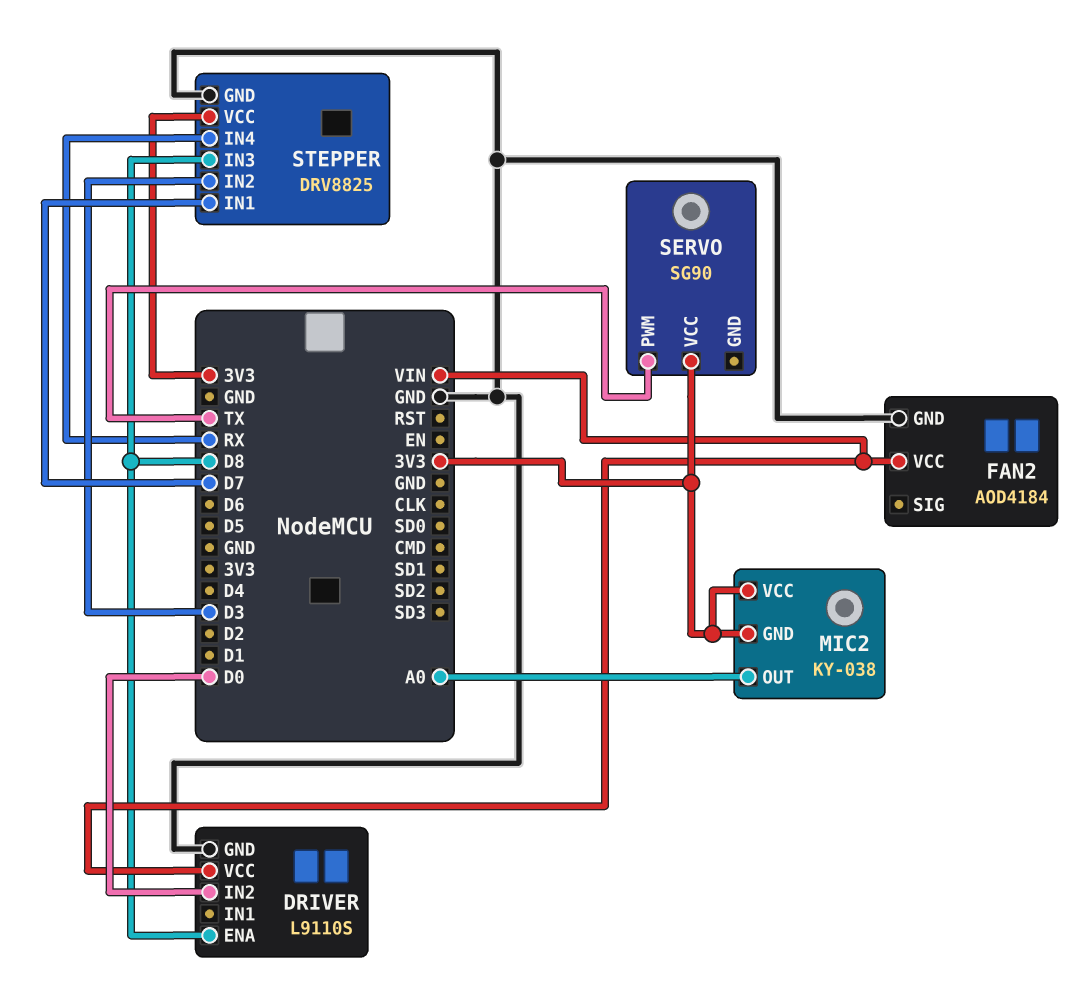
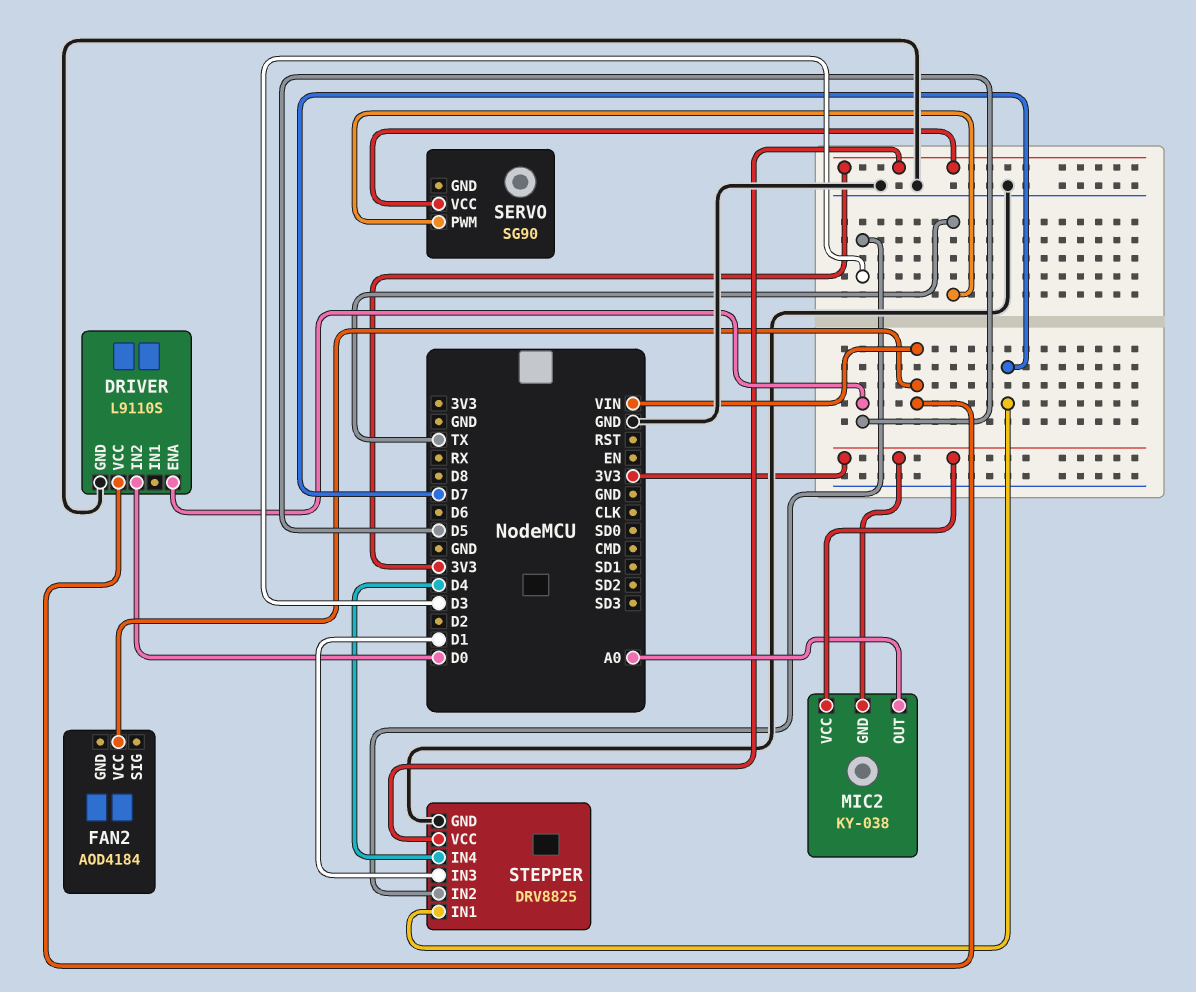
DRIVER pin ENA: D8 -> D5
FAN2 pin GND: GND -> none
STEPPER pin IN3: D8 -> D1
STEPPER pin IN4: RX -> D4

